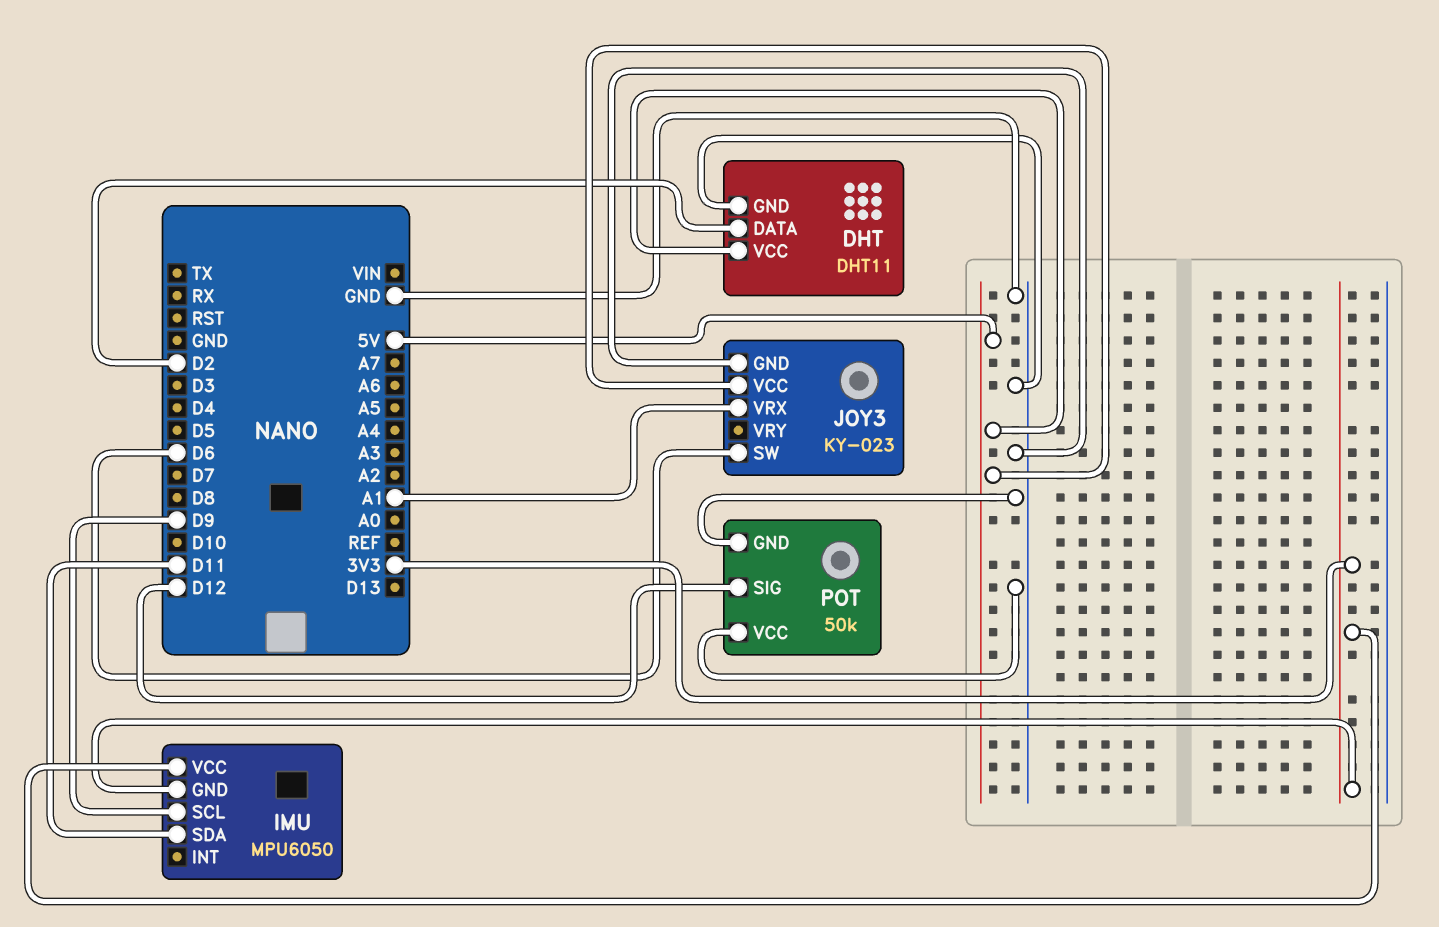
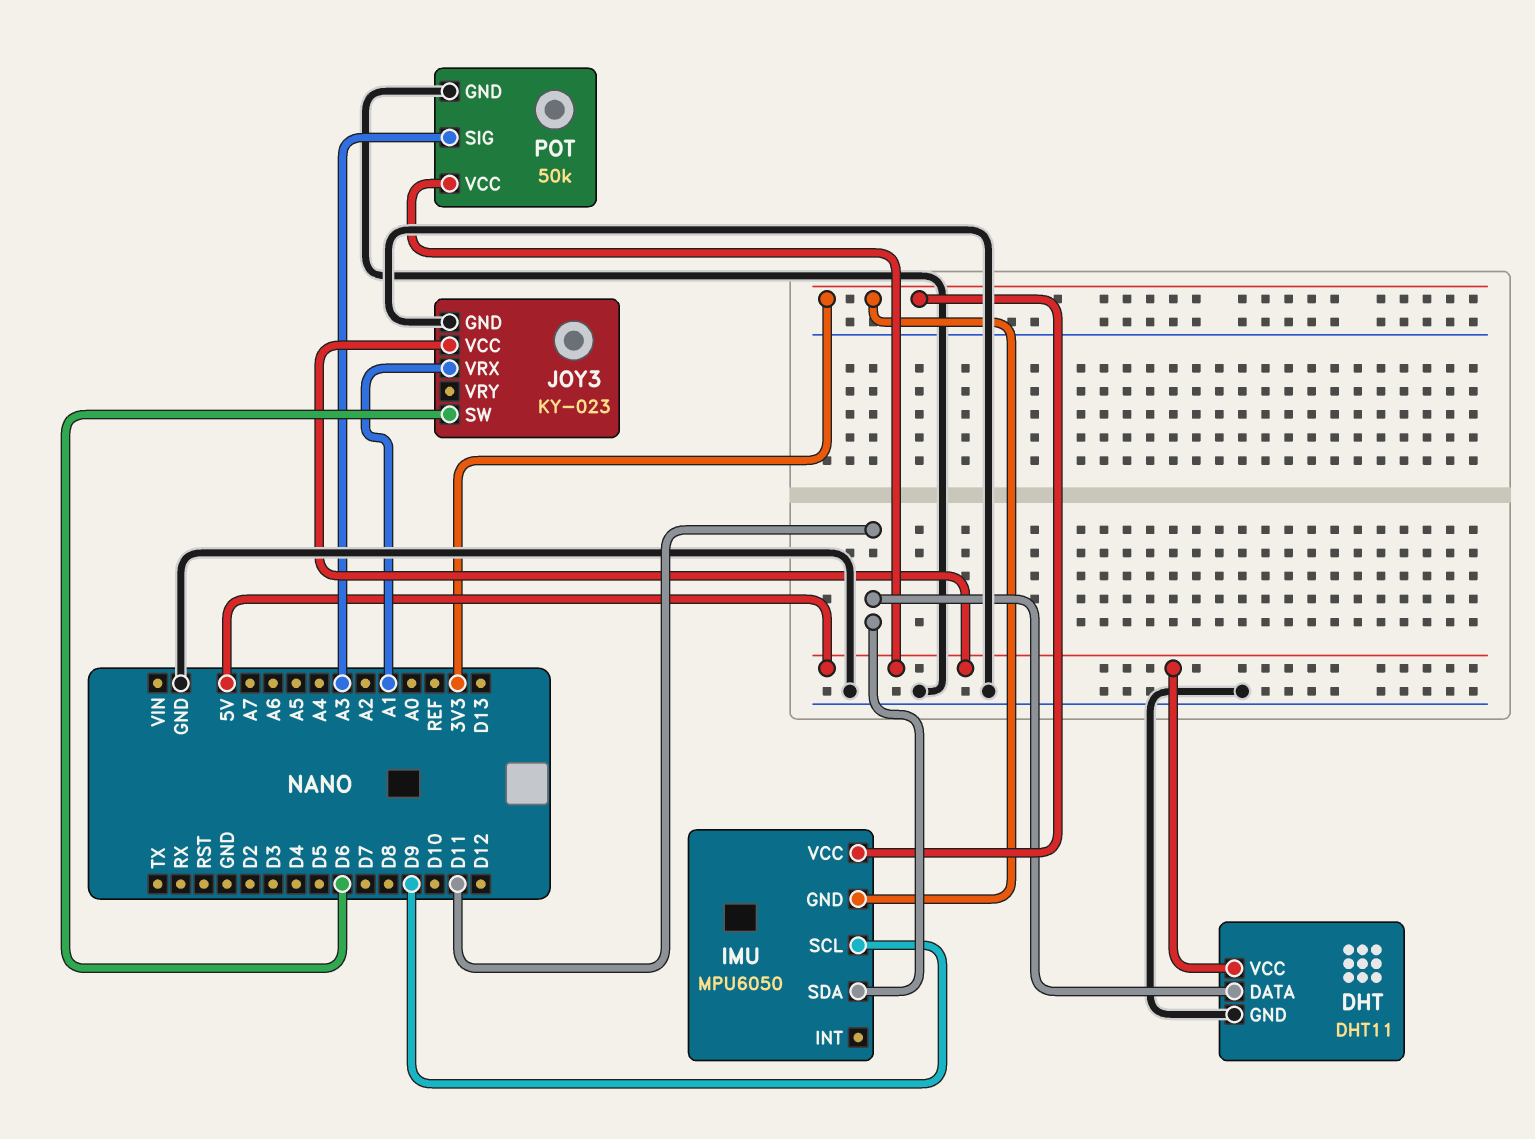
DHT pin DATA: D2 -> D11
POT pin SIG: D12 -> A3
POT pin VCC: GND -> 5V

